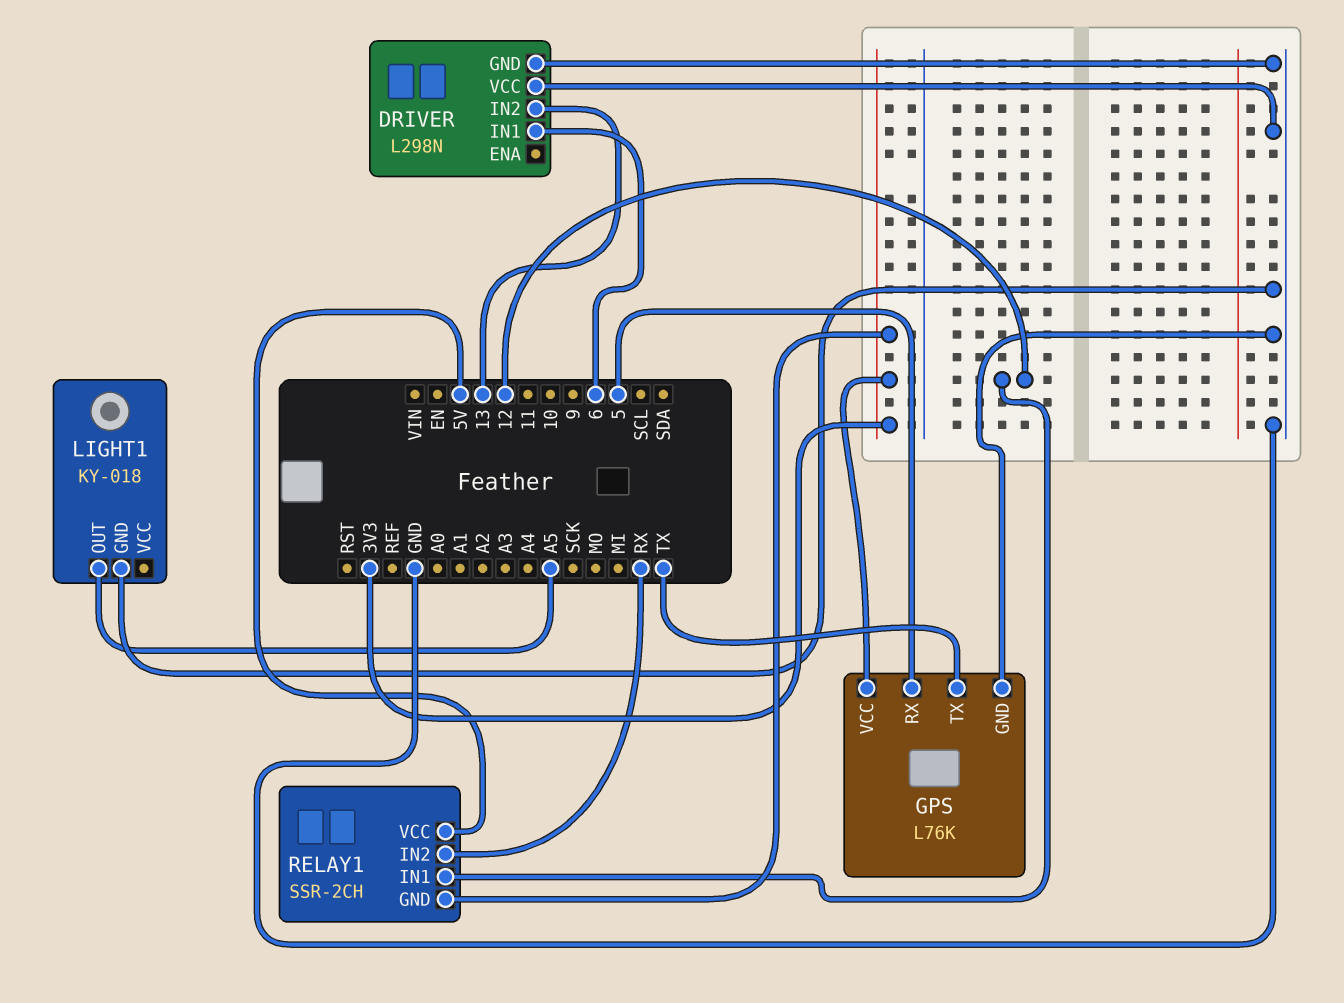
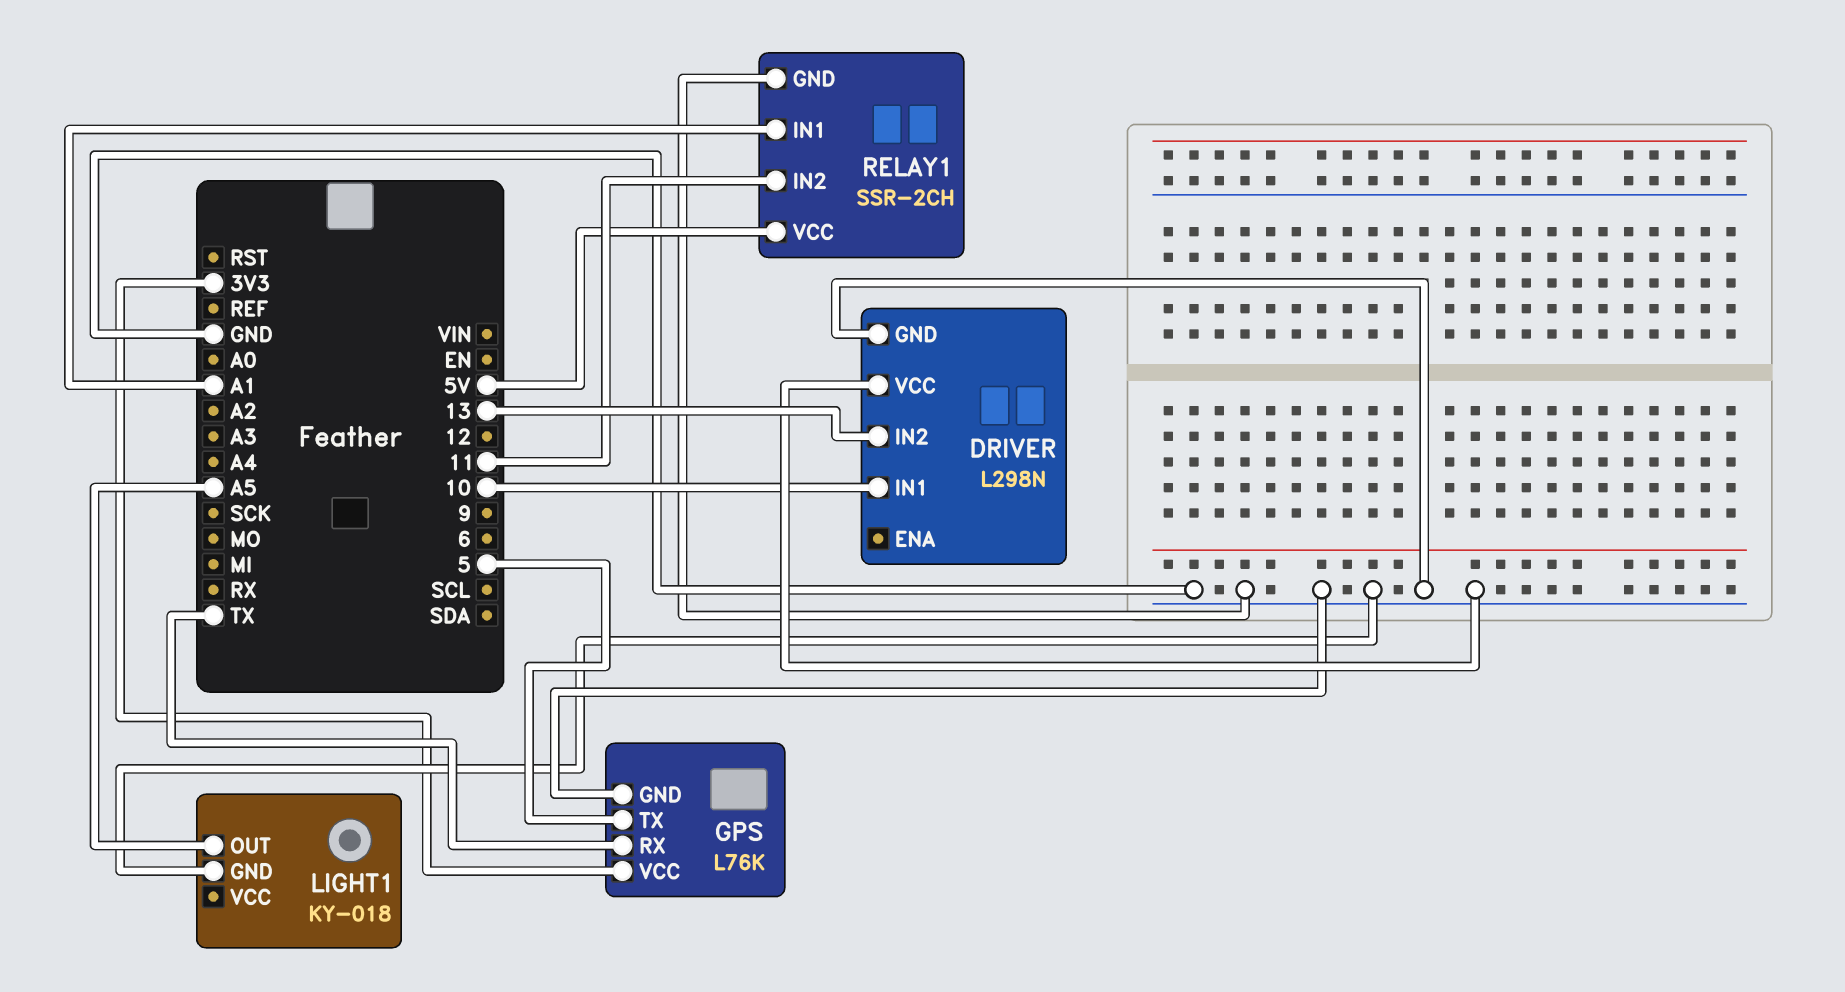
DRIVER pin IN1: 6 -> 10
GPS pin RX: 5 -> TX
GPS pin TX: TX -> 5
RELAY1 pin GND: 3V3 -> GND
RELAY1 pin IN1: 12 -> A1
RELAY1 pin IN2: RX -> 11

